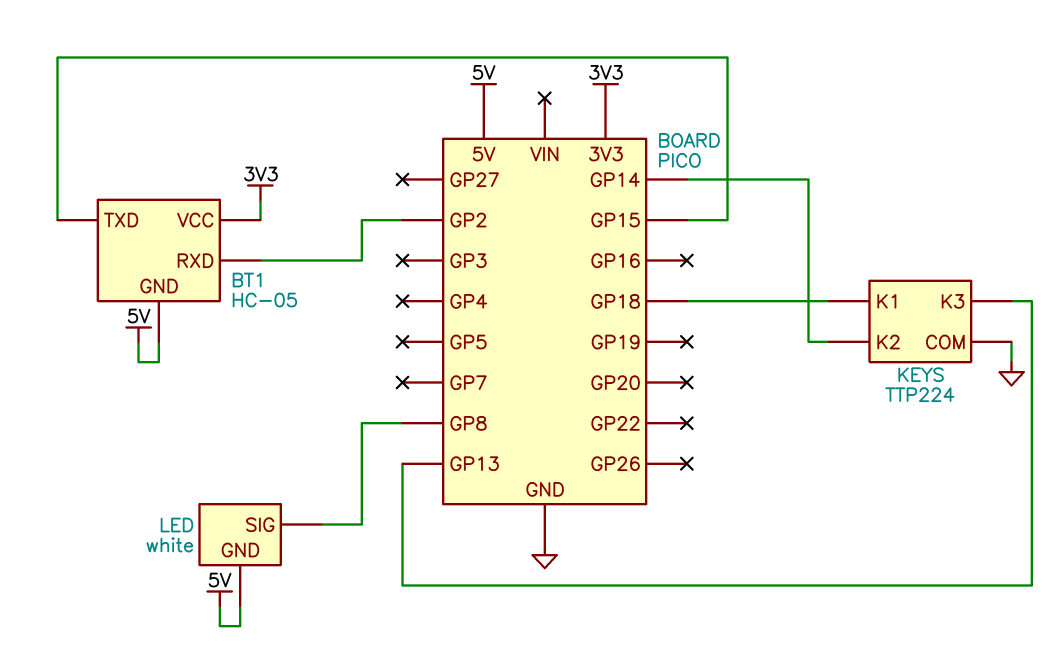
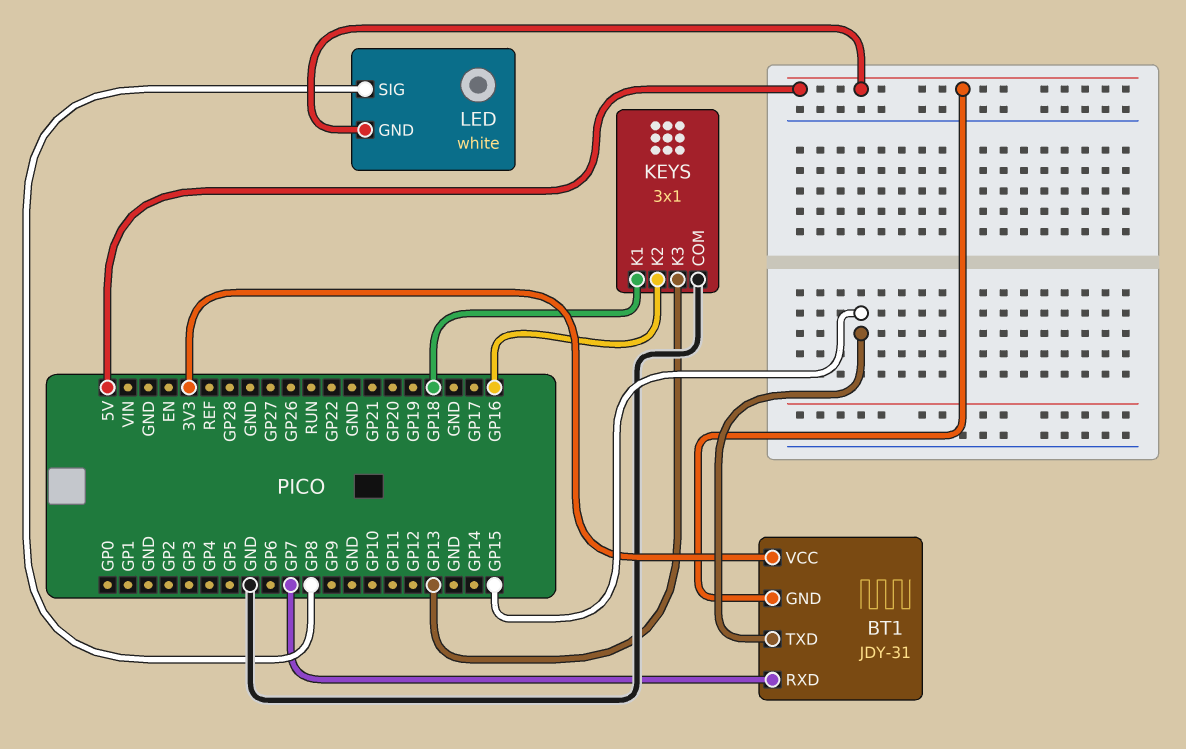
BT1: HC-05 -> JDY-31
BT1 pin RXD: GP2 -> GP7
KEYS: TTP224 -> 3x1
KEYS pin K2: GP14 -> GP16

